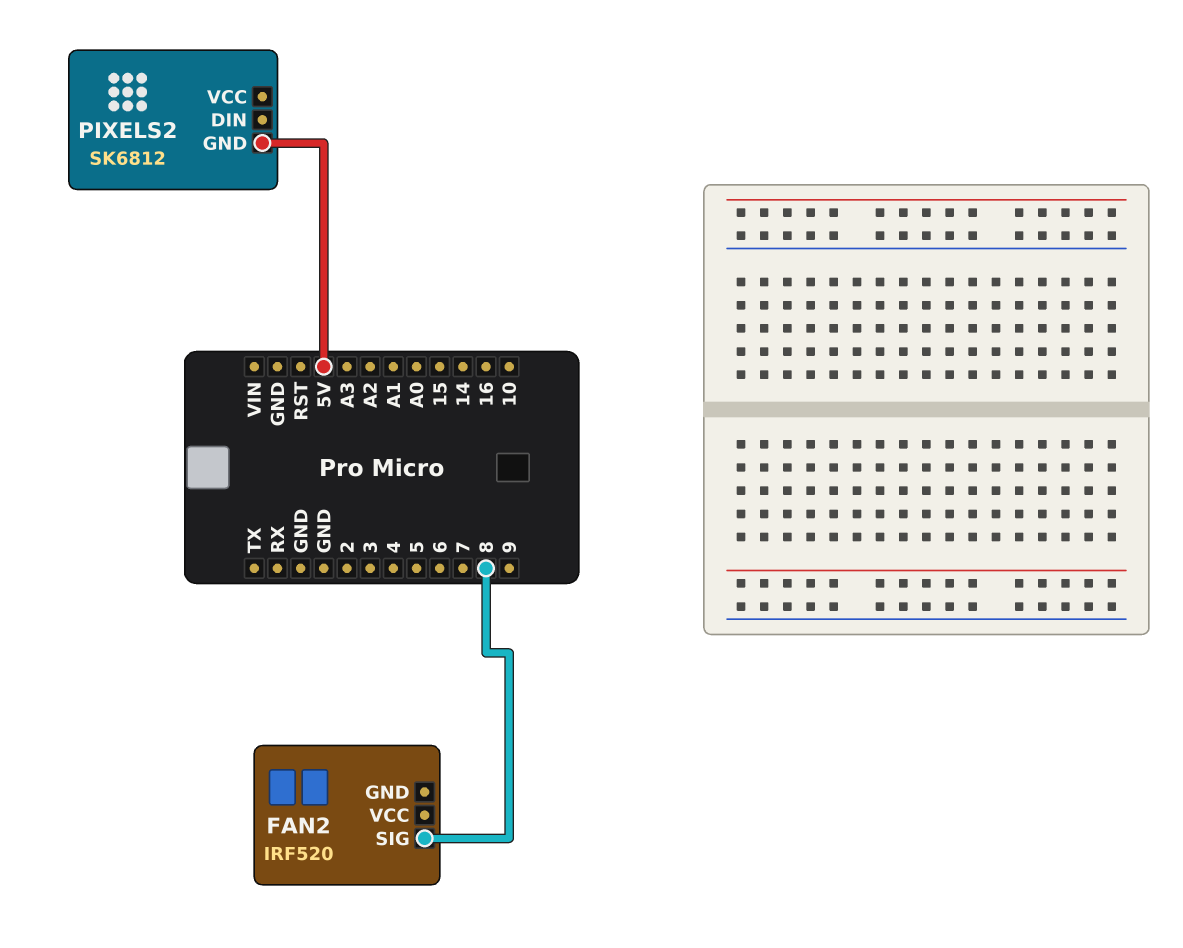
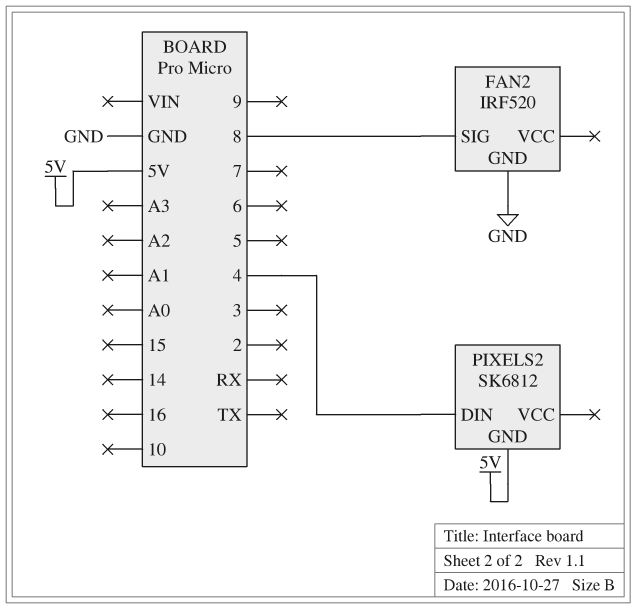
FAN2 pin GND: none -> GND
PIXELS2 pin DIN: none -> 4

